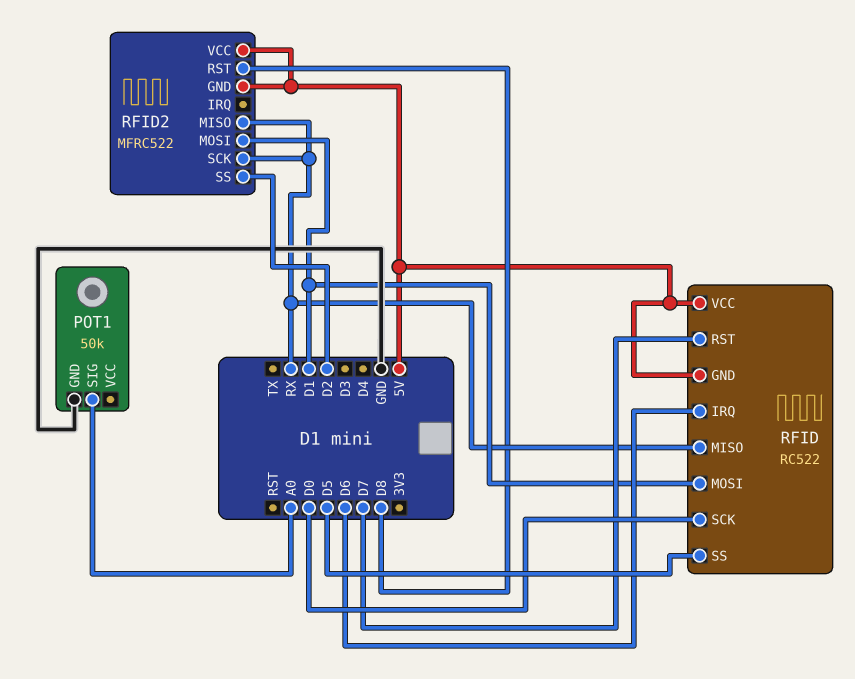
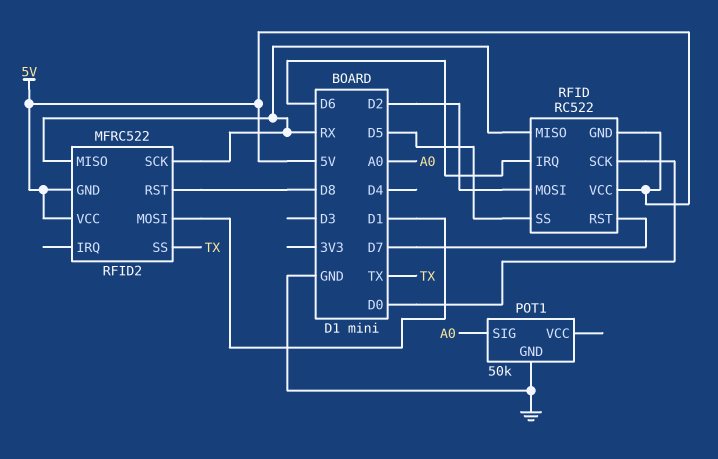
RFID pin MOSI: D1 -> D2
RFID2 pin SS: D2 -> TX

